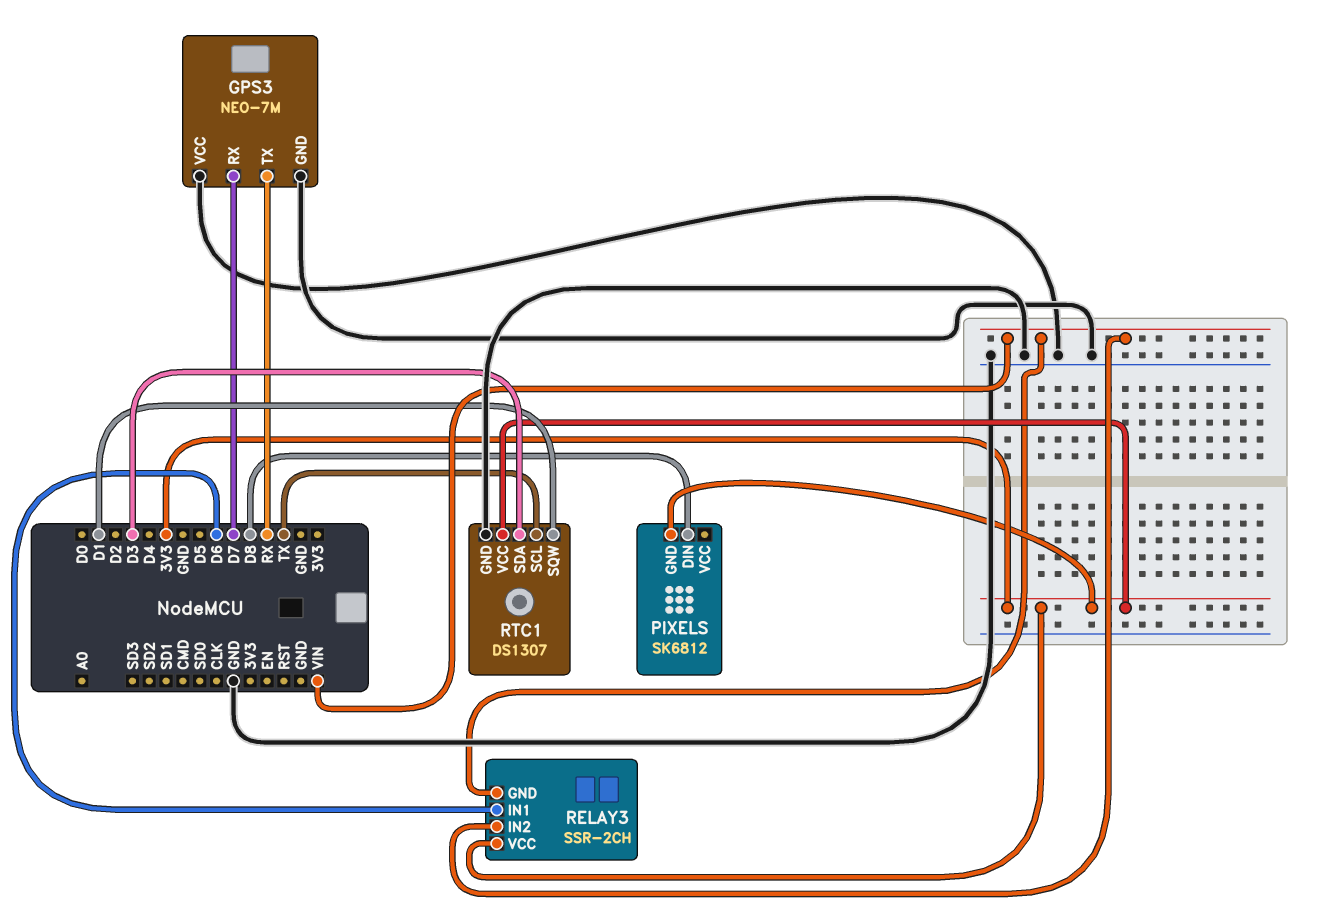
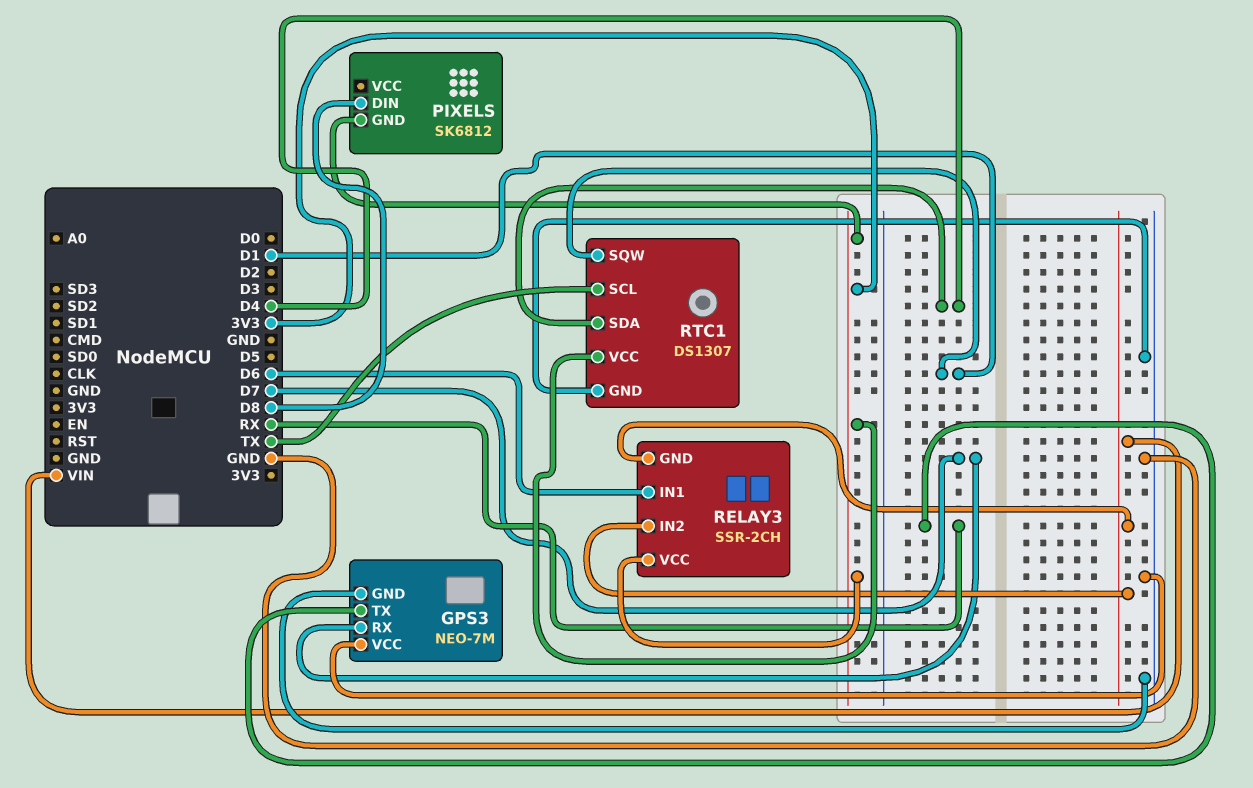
RTC1 pin SDA: D3 -> D4

